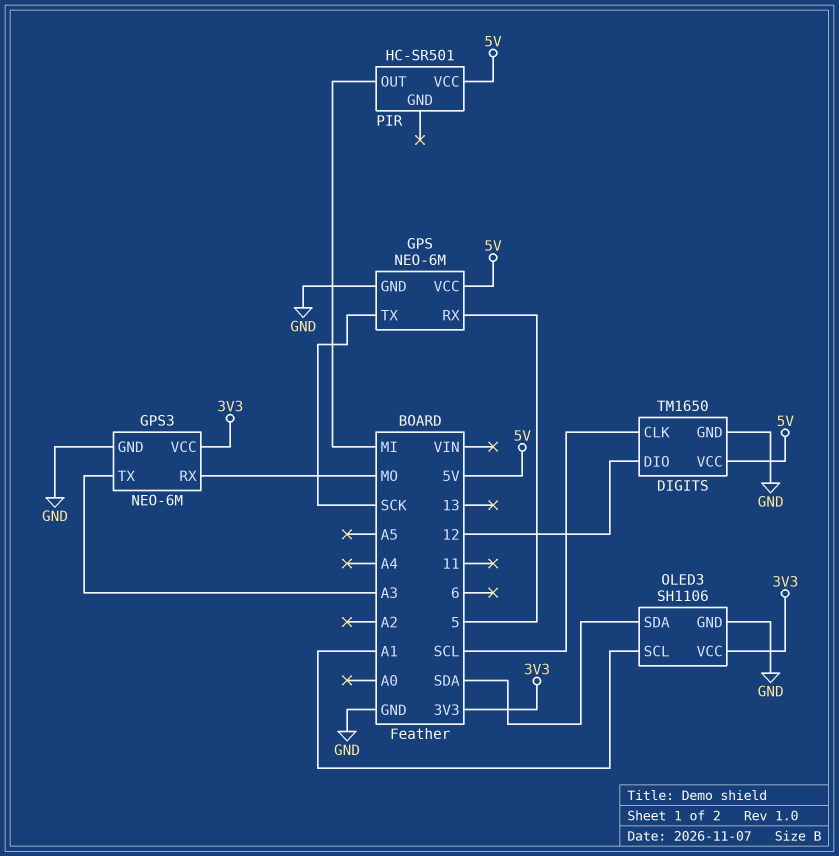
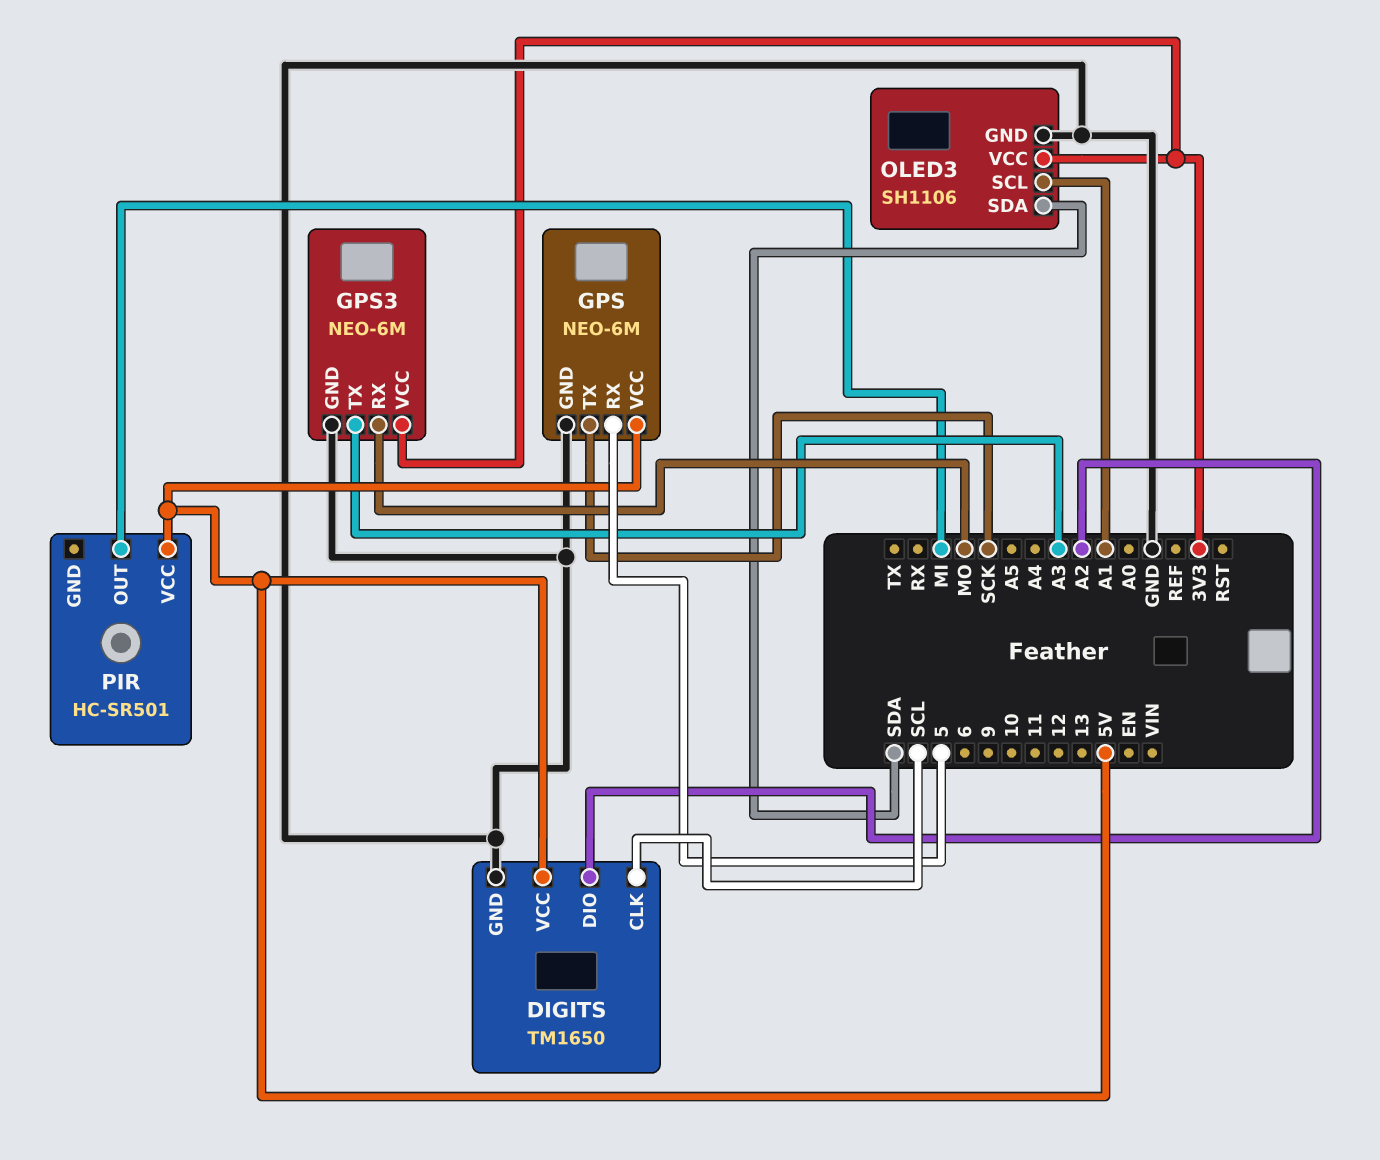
DIGITS pin DIO: 12 -> A2

